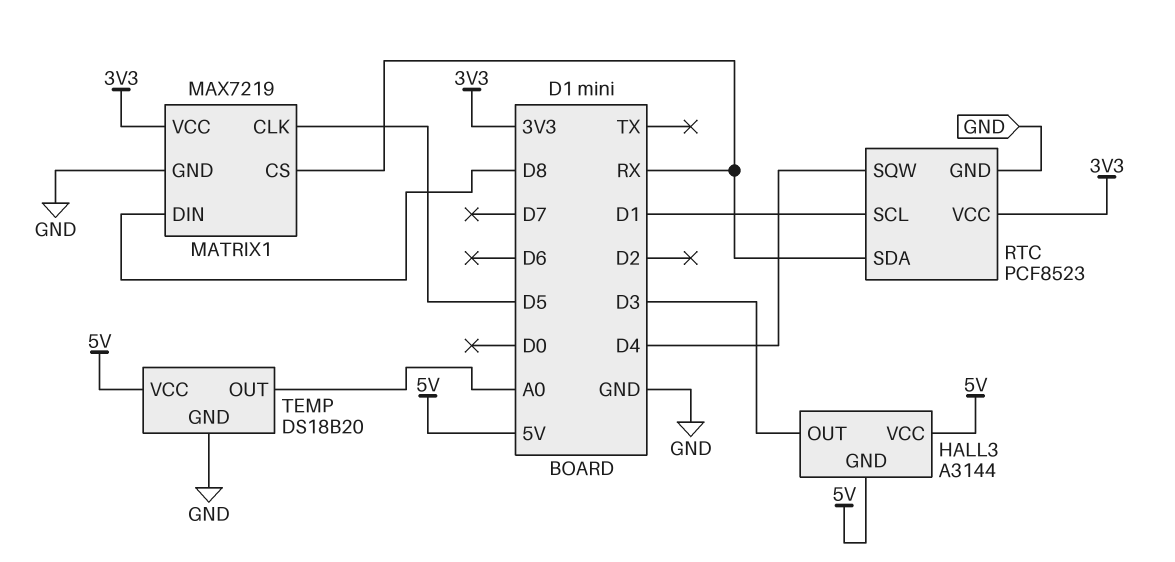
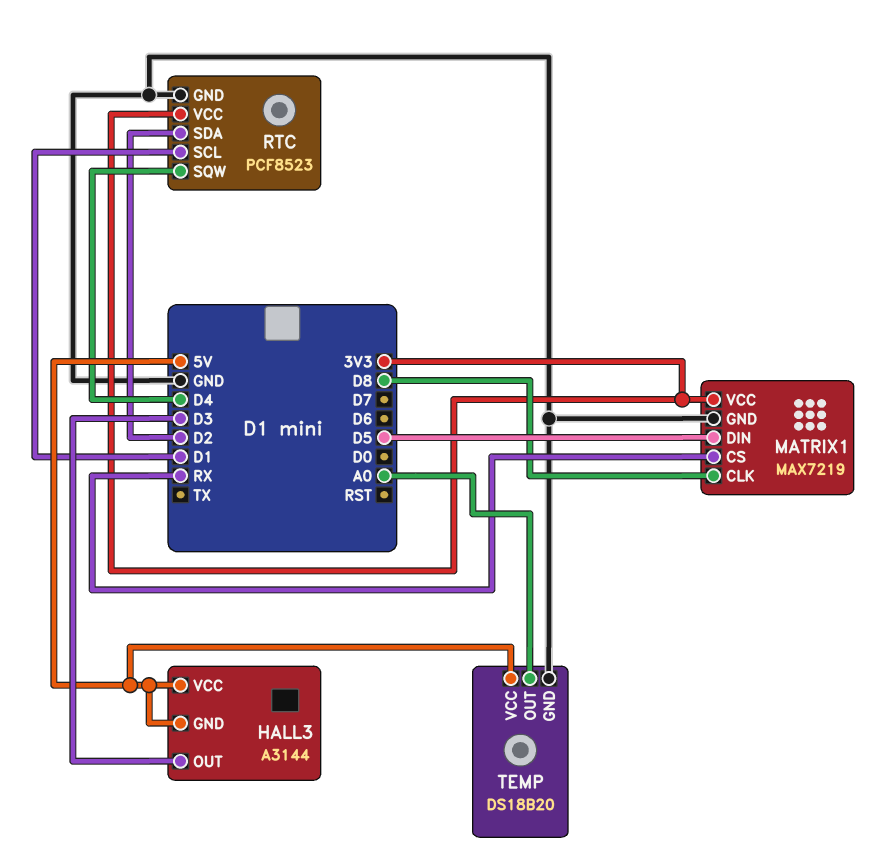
MATRIX1 pin CLK: D5 -> D8
MATRIX1 pin DIN: D8 -> D5
RTC pin SDA: RX -> D2

